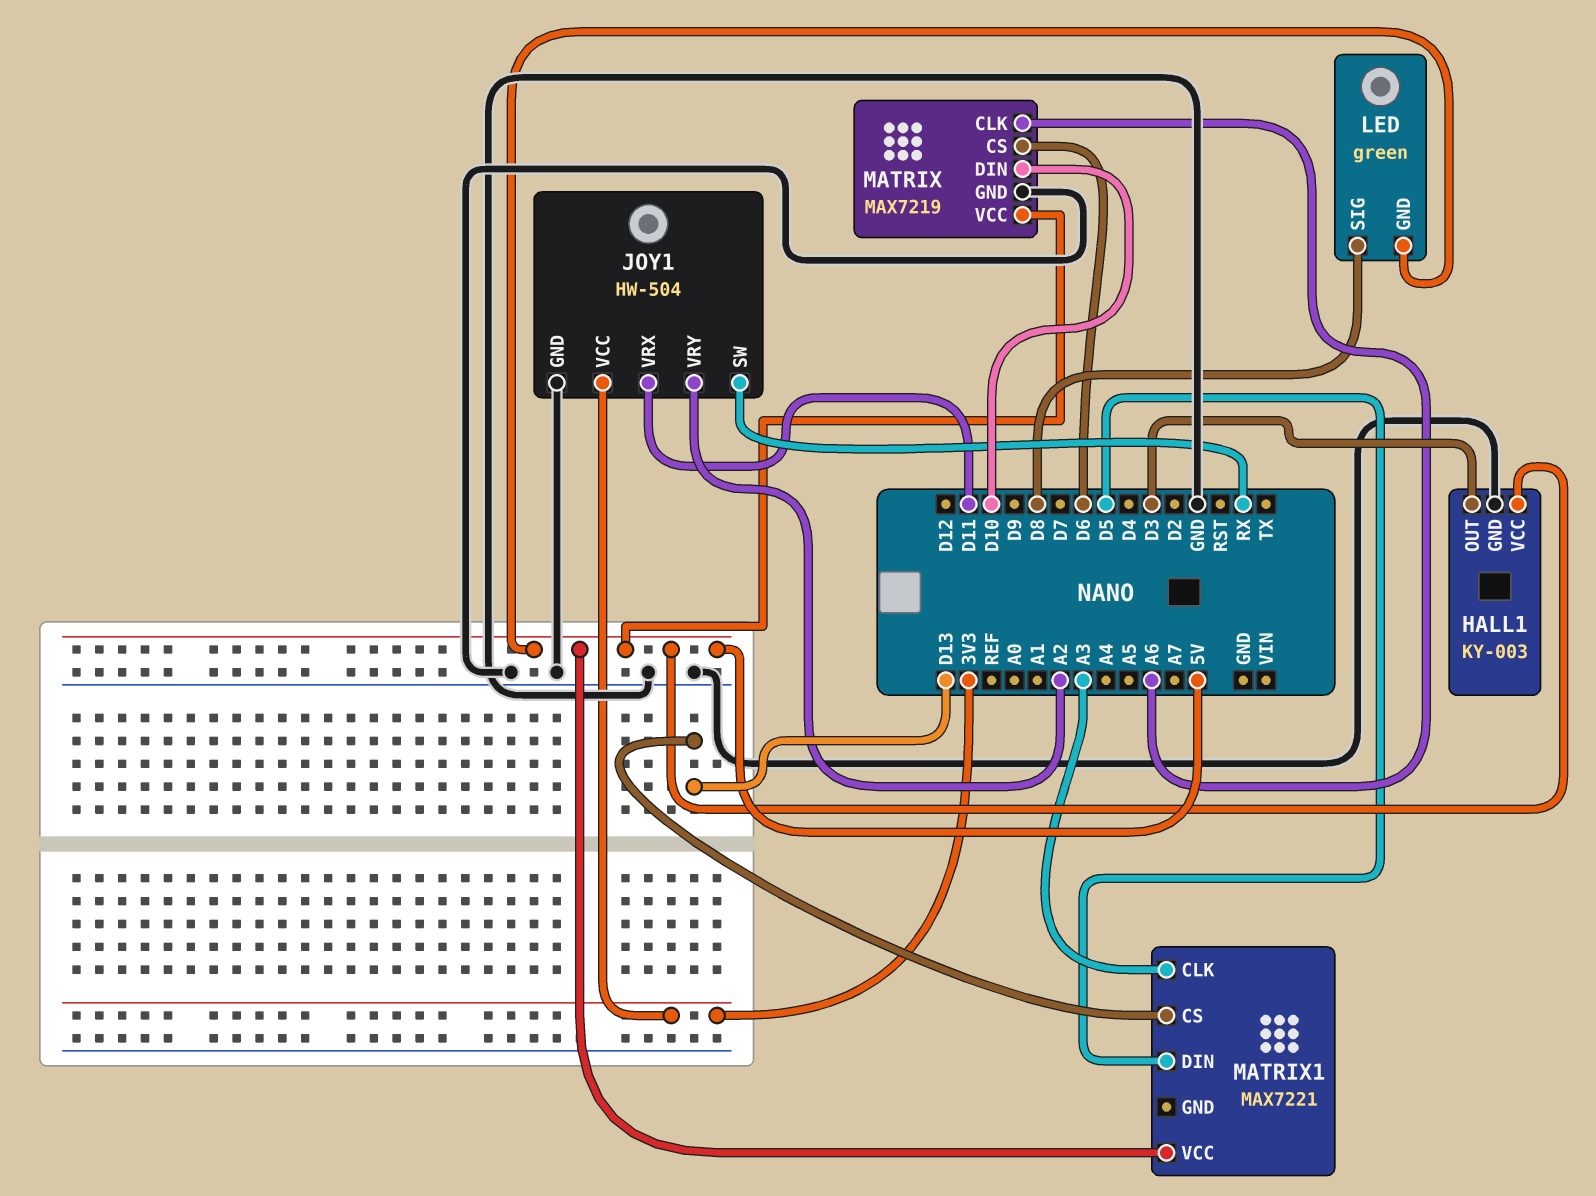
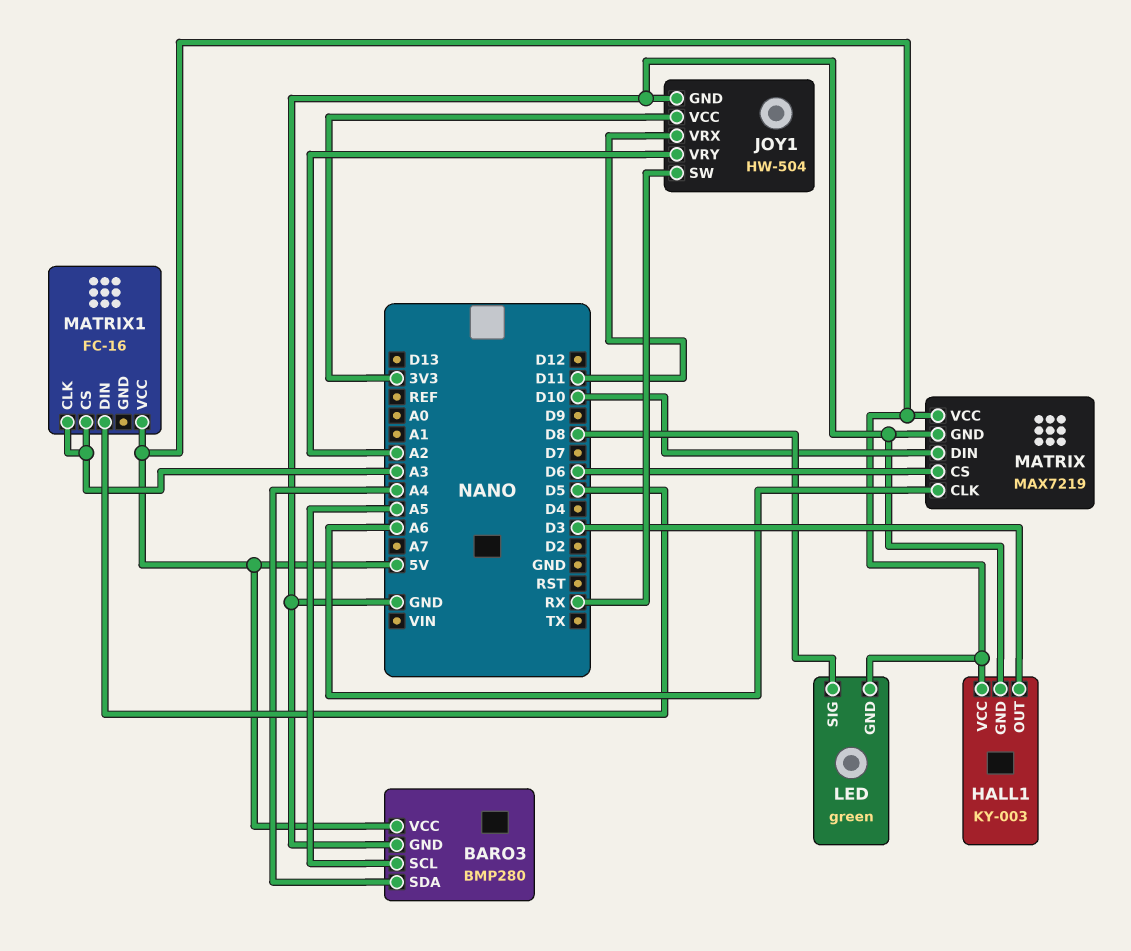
BARO3: none -> BMP280
BARO3 pin GND: none -> GND
BARO3 pin SCL: none -> A5
BARO3 pin SDA: none -> A4
BARO3 pin VCC: none -> 5V
MATRIX1: MAX7221 -> FC-16
MATRIX1 pin CS: D13 -> A3

